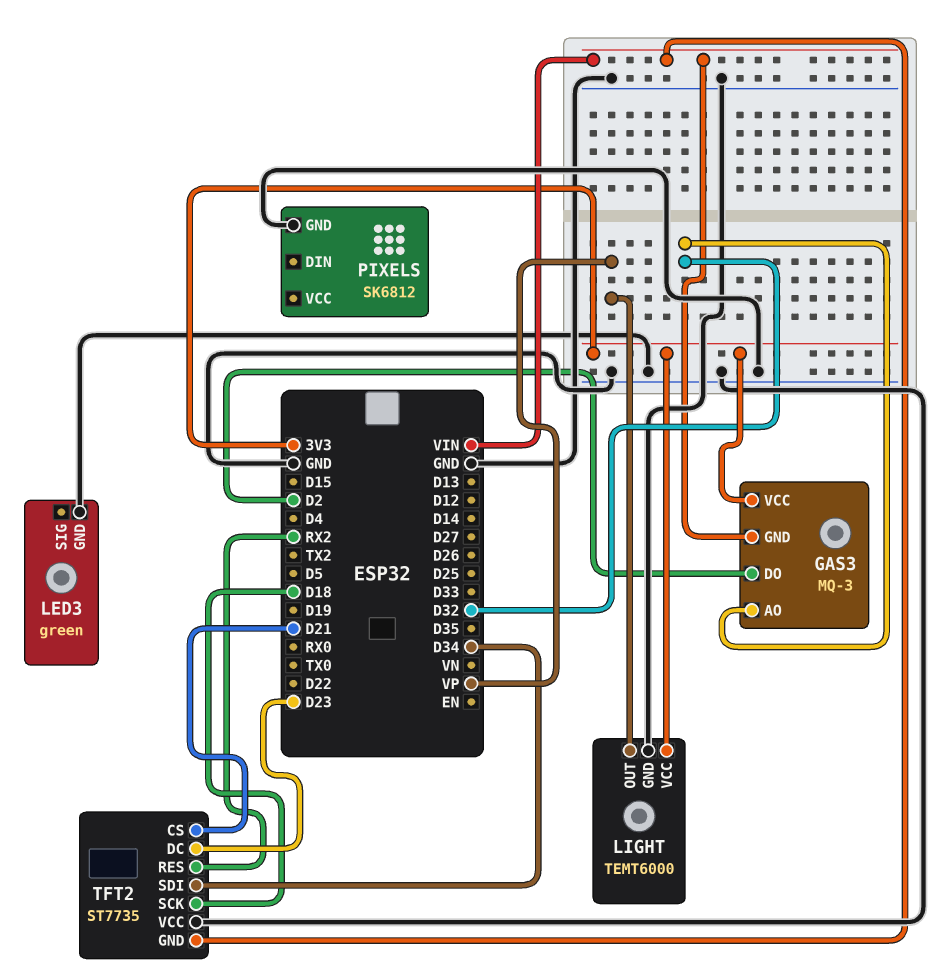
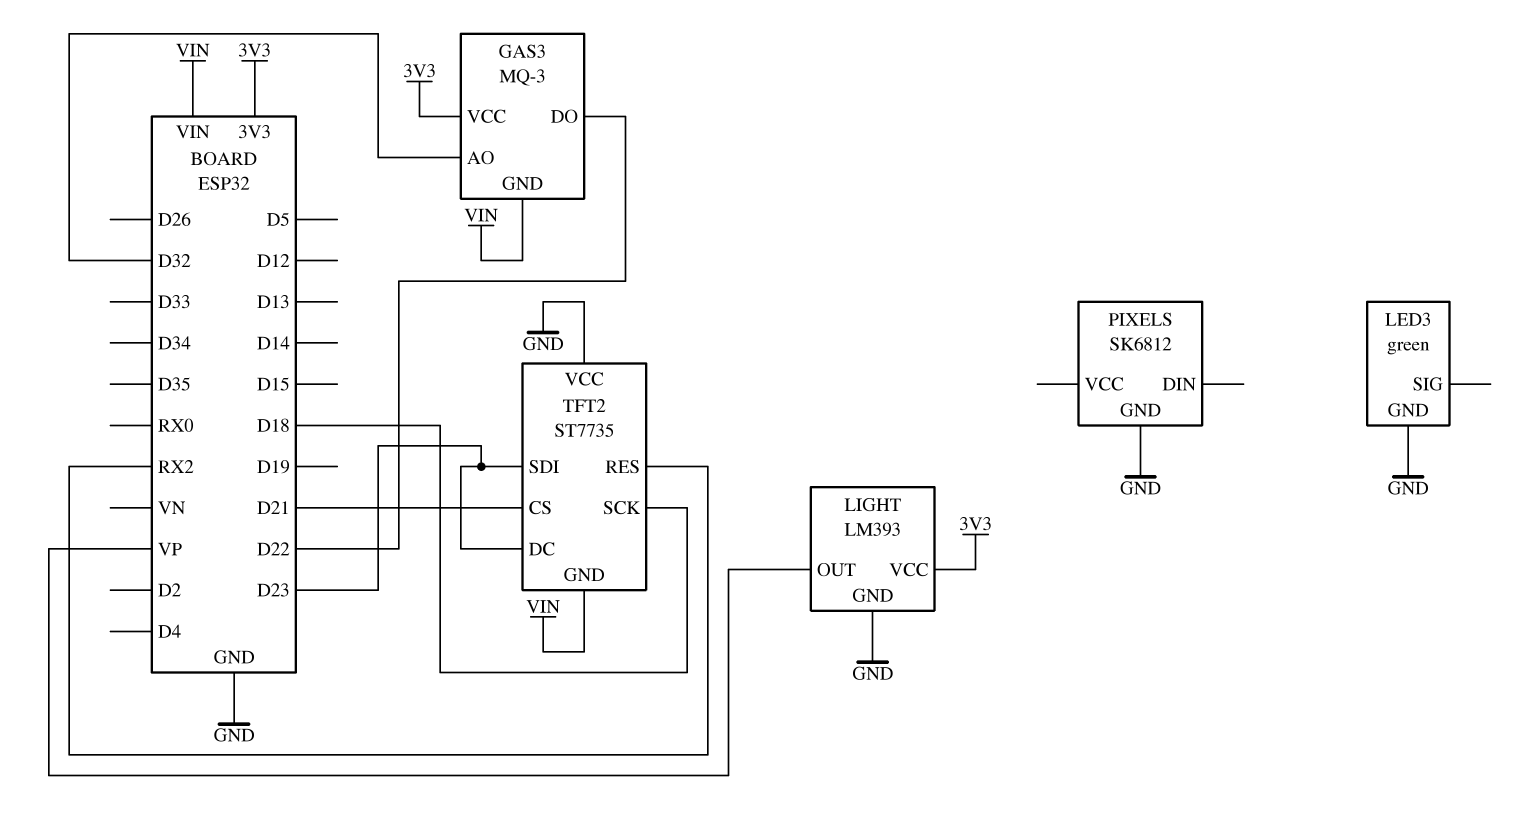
GAS3 pin DO: D2 -> D22
LIGHT: TEMT6000 -> LM393
TFT2 pin SDI: D34 -> D23

